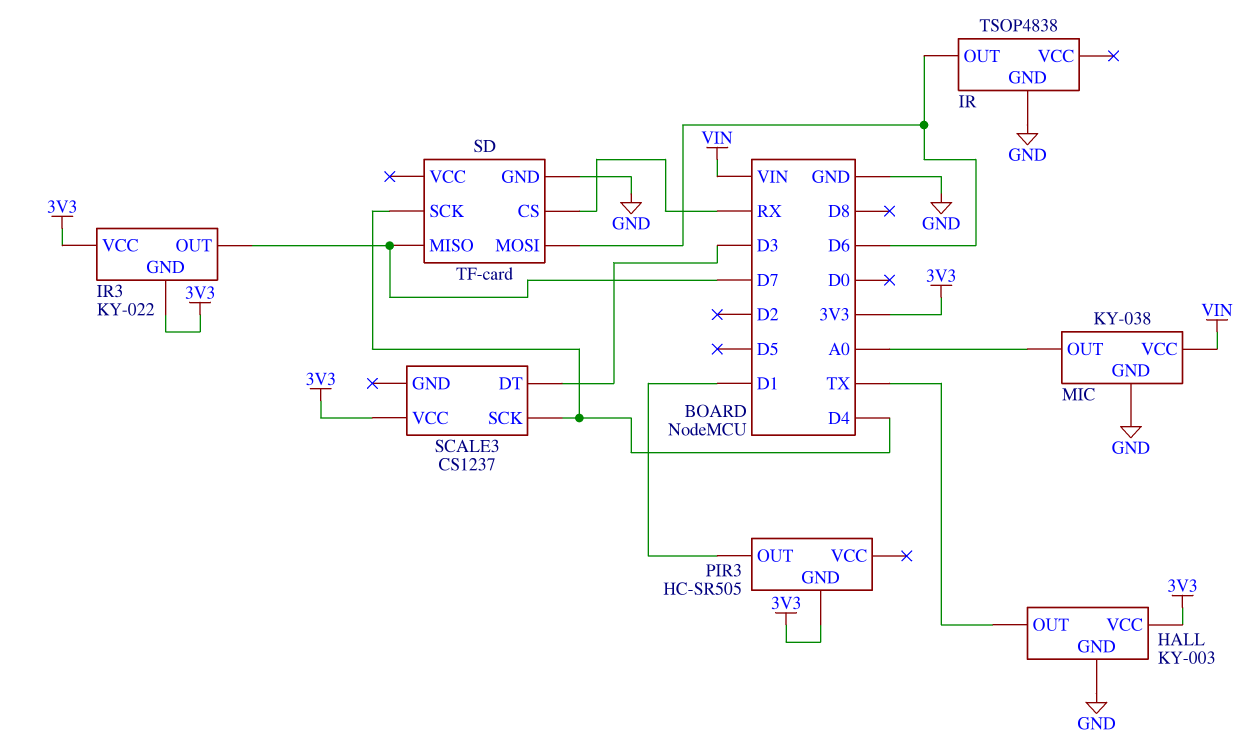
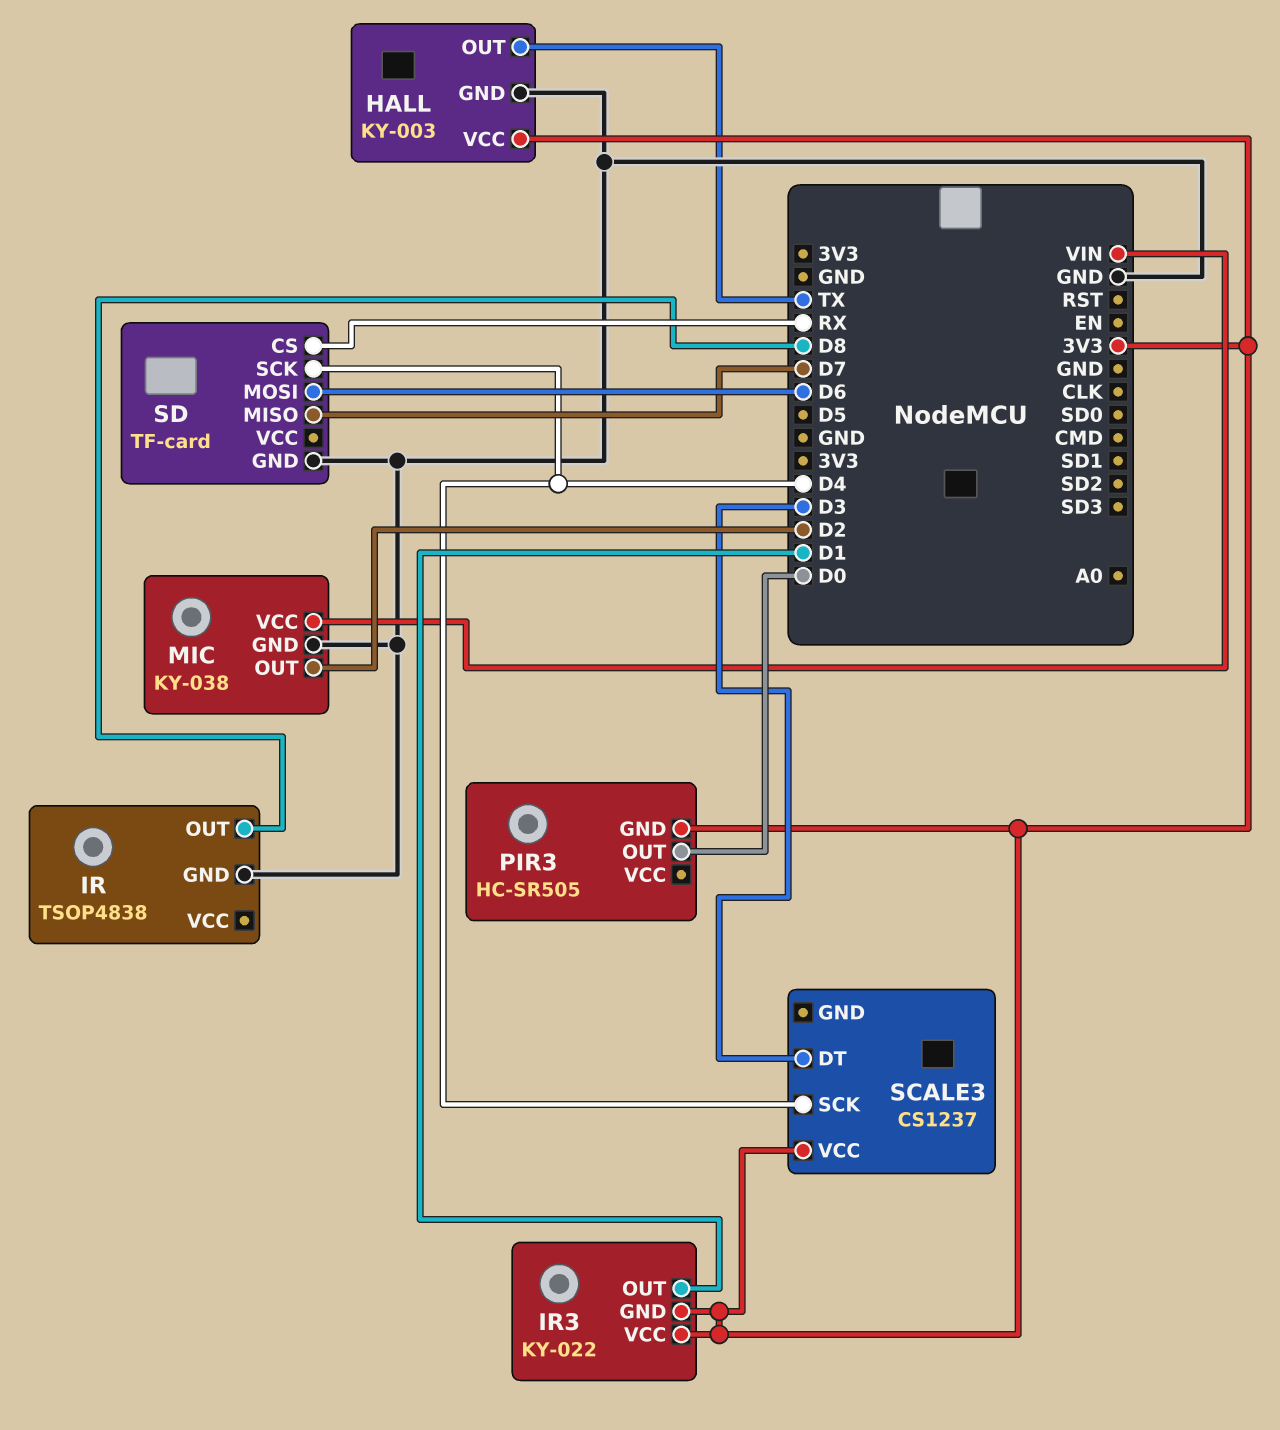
IR pin OUT: D6 -> D8
IR3 pin OUT: D7 -> D1
MIC pin OUT: A0 -> D2
PIR3 pin OUT: D1 -> D0

